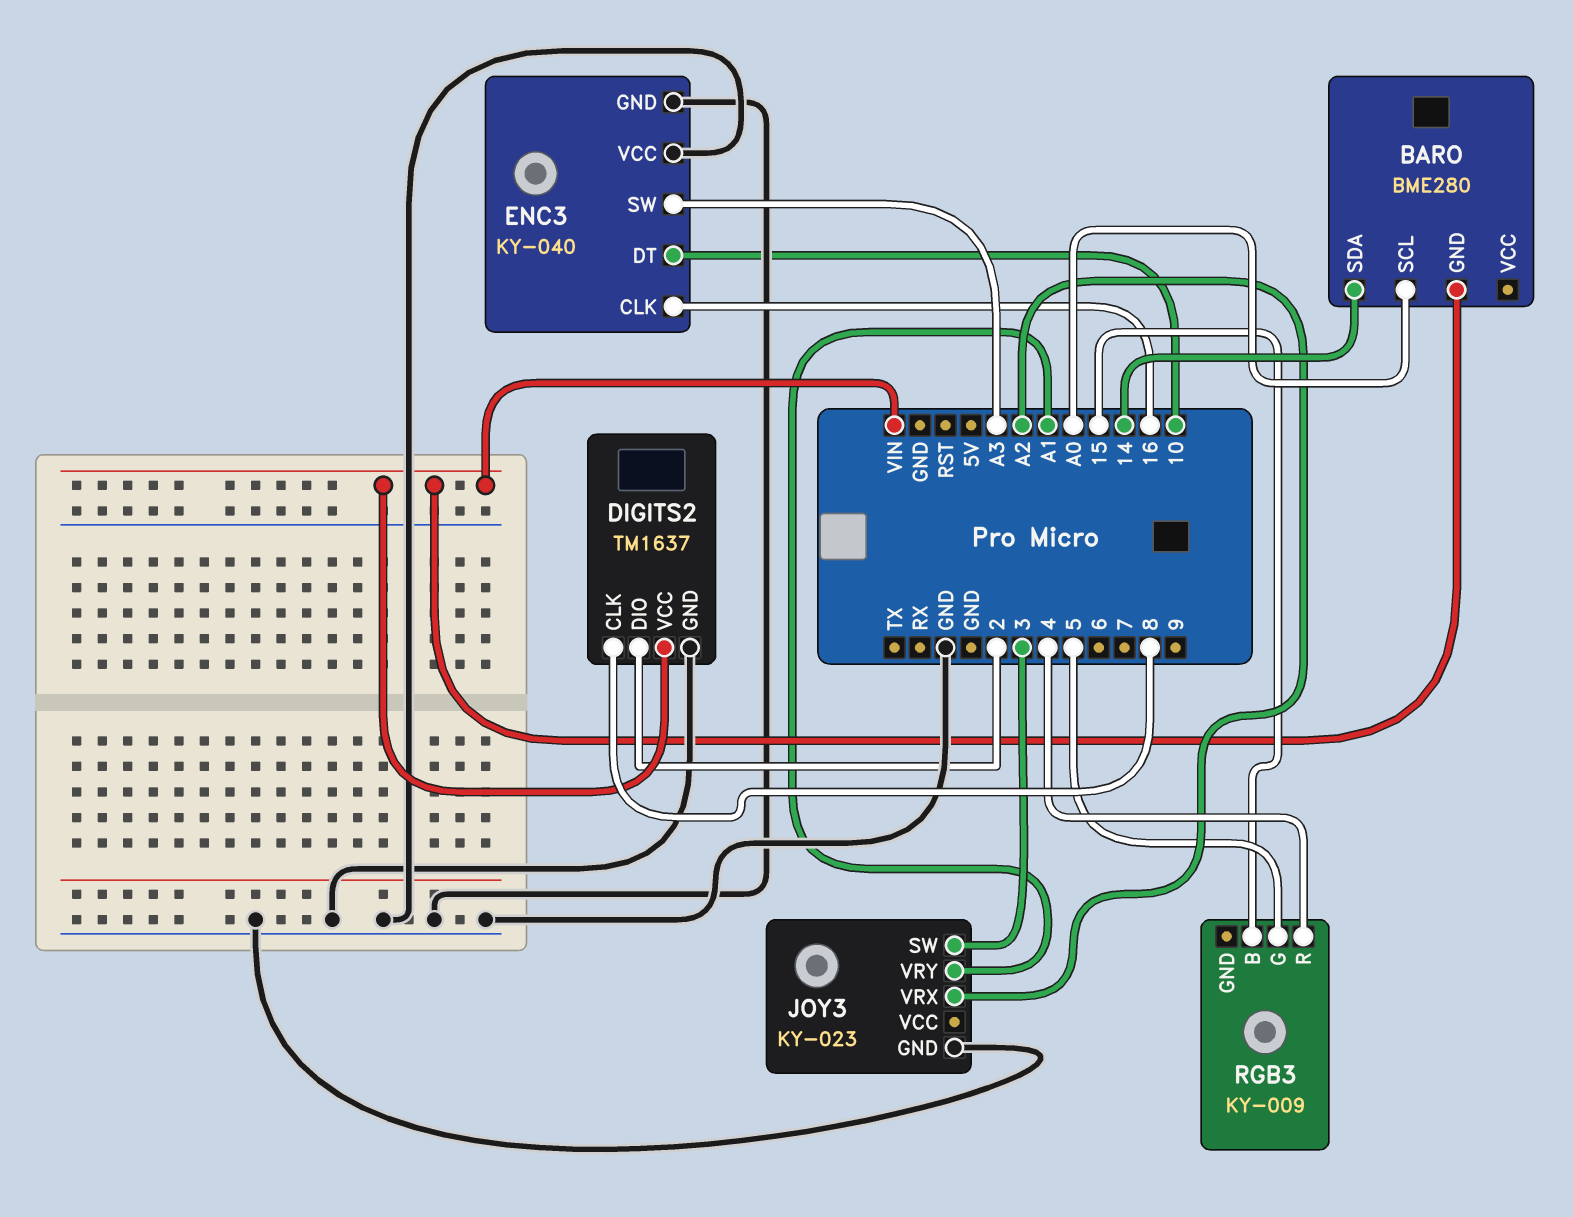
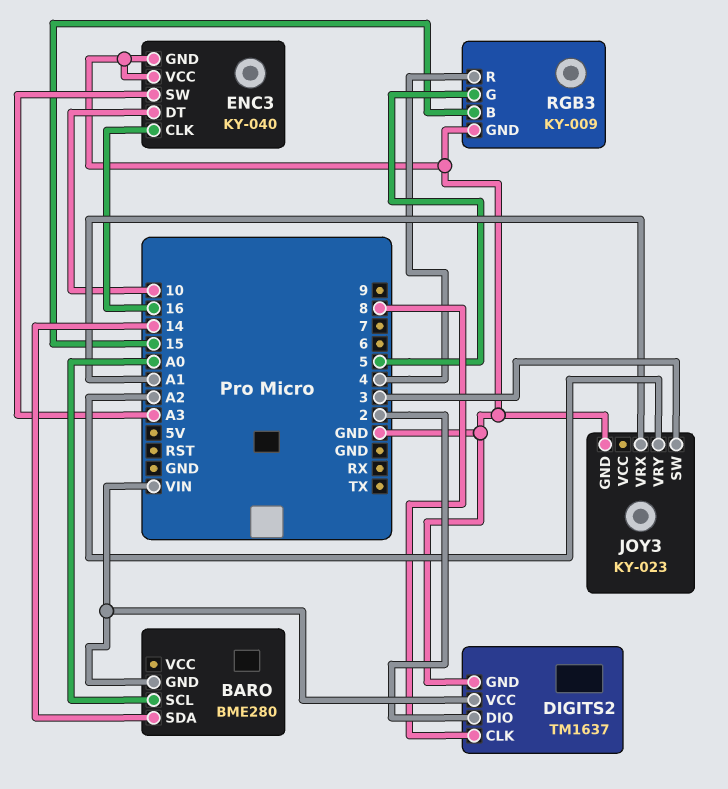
JOY3 pin VRX: A2 -> A1
JOY3 pin VRY: A1 -> A2
RGB3 pin GND: none -> GND

